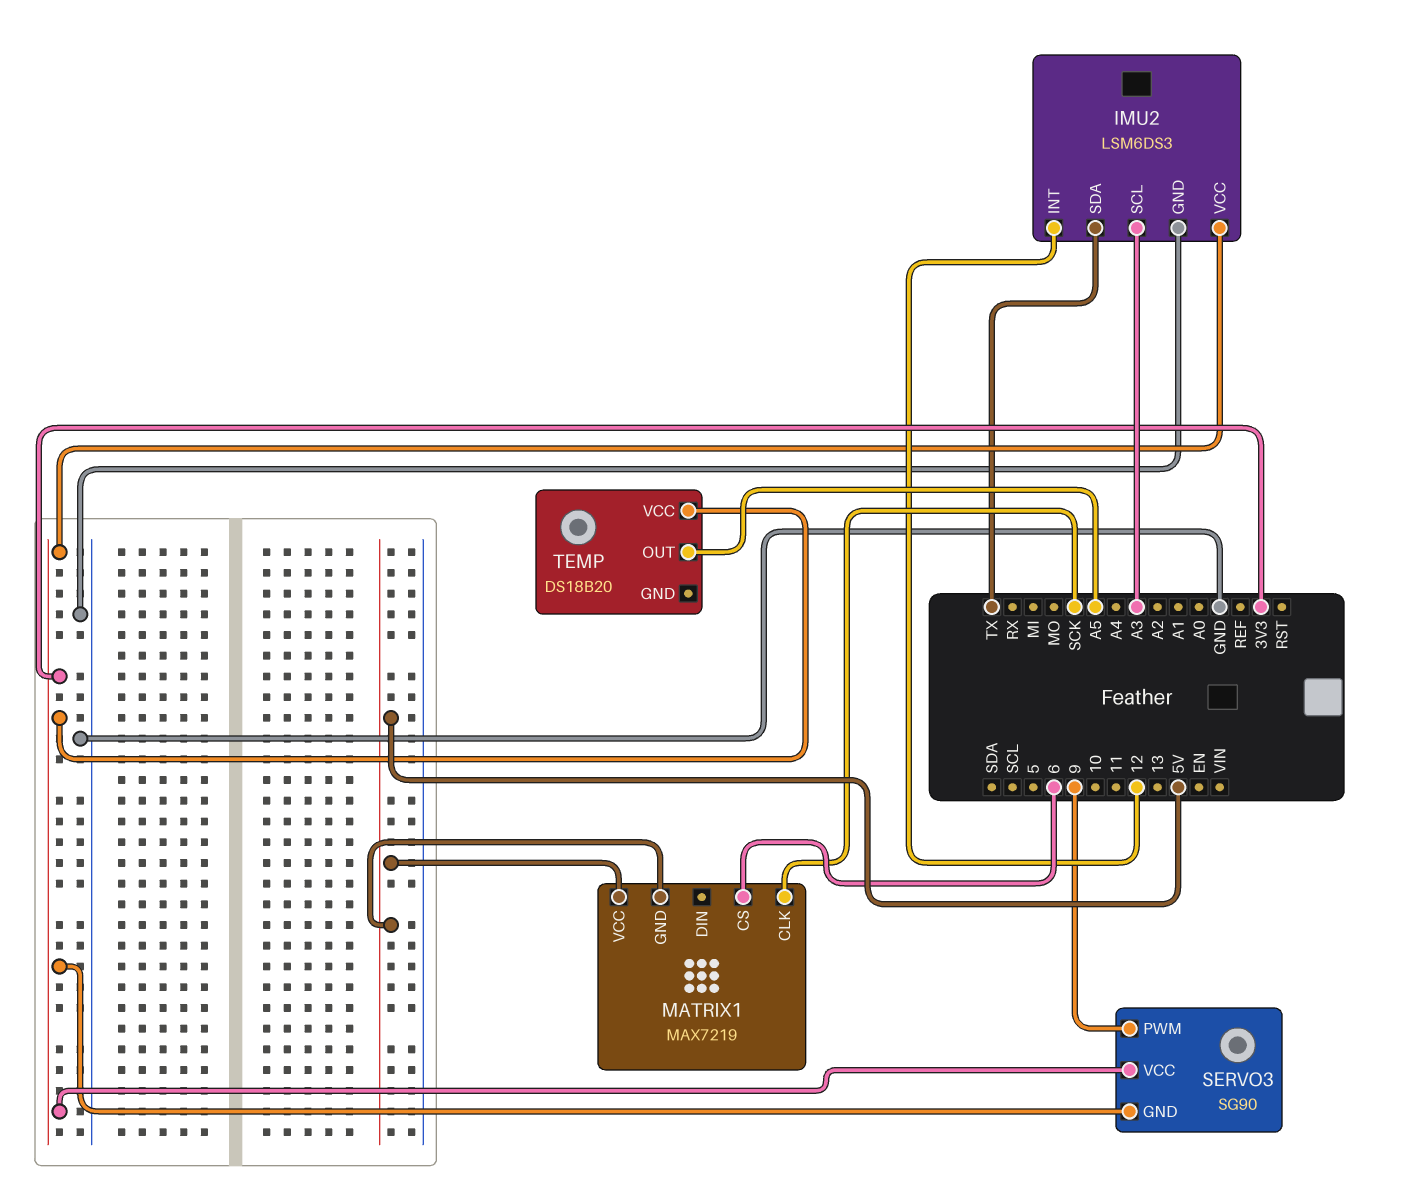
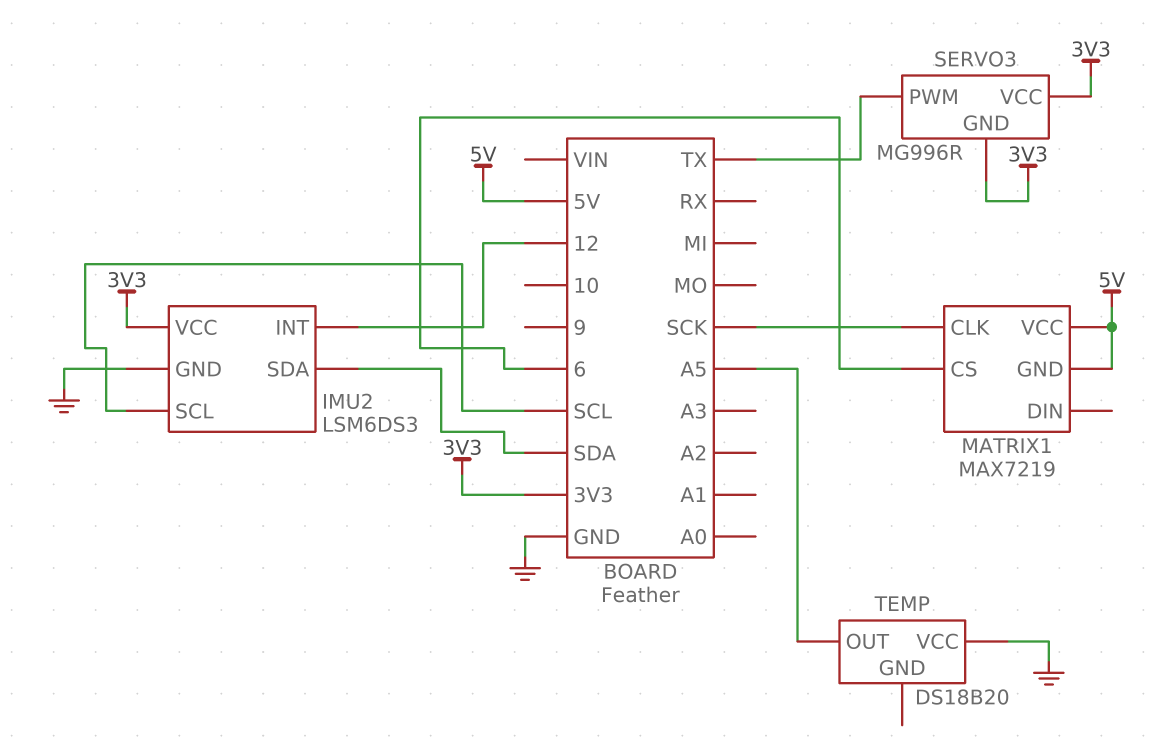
IMU2 pin SCL: A3 -> SCL
IMU2 pin SDA: TX -> SDA
SERVO3: SG90 -> MG996R
SERVO3 pin PWM: 9 -> TX
TEMP pin VCC: 3V3 -> GND

